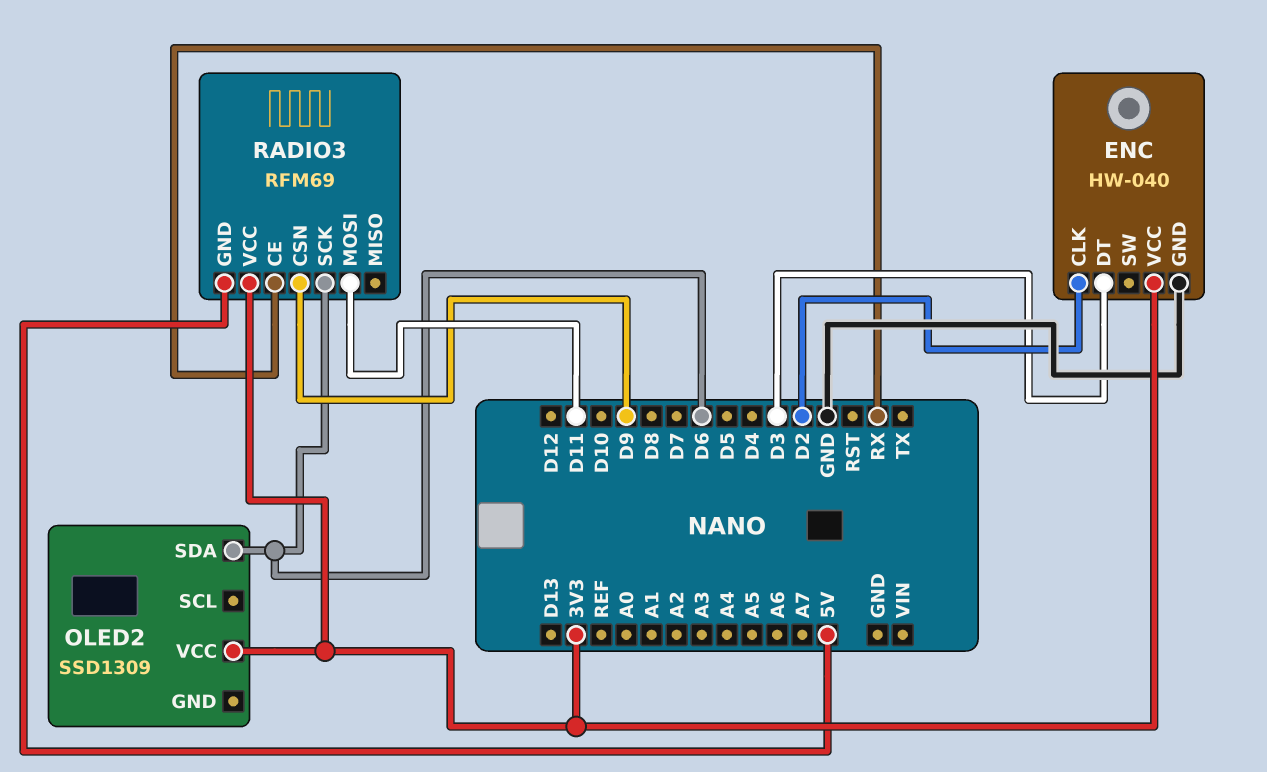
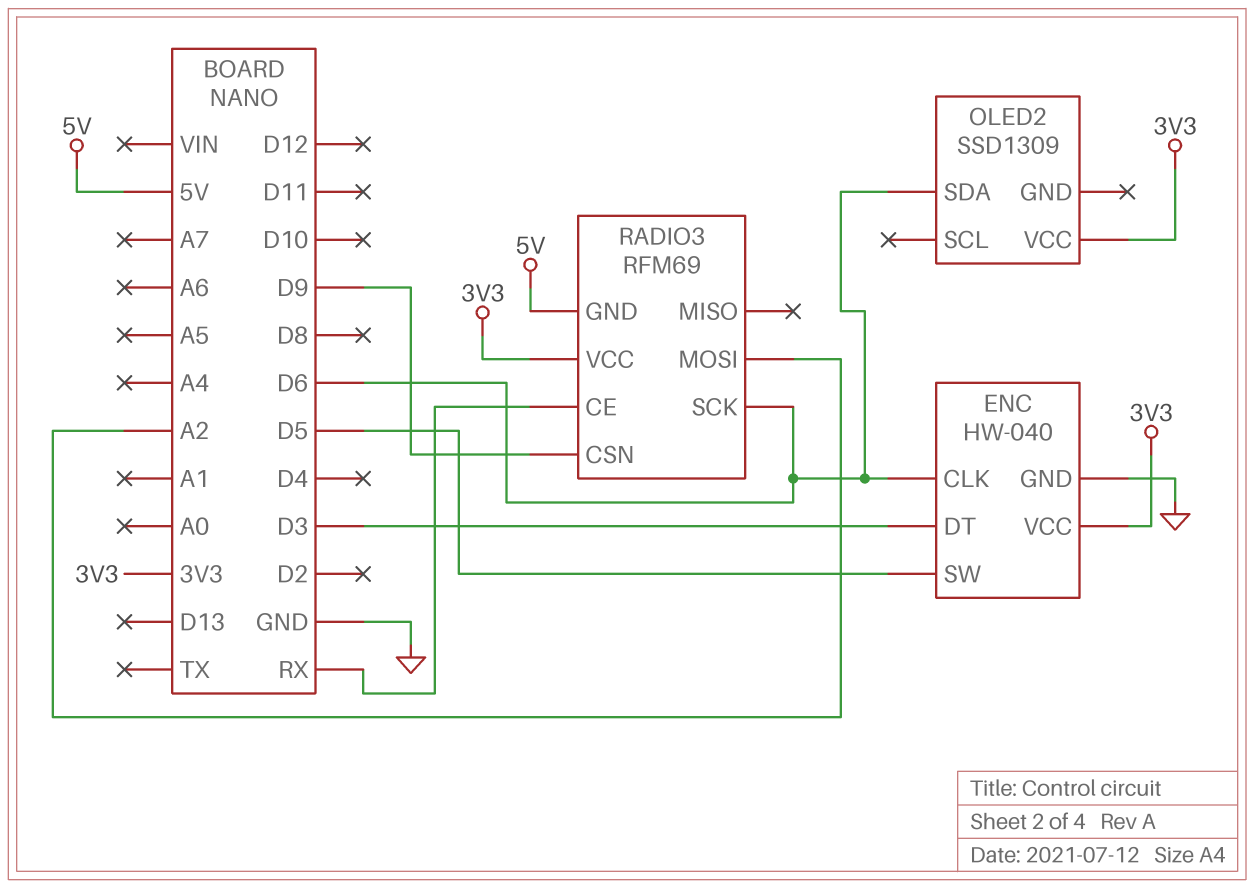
ENC pin CLK: D2 -> D6
ENC pin SW: none -> D5
RADIO3 pin MOSI: D11 -> A2

